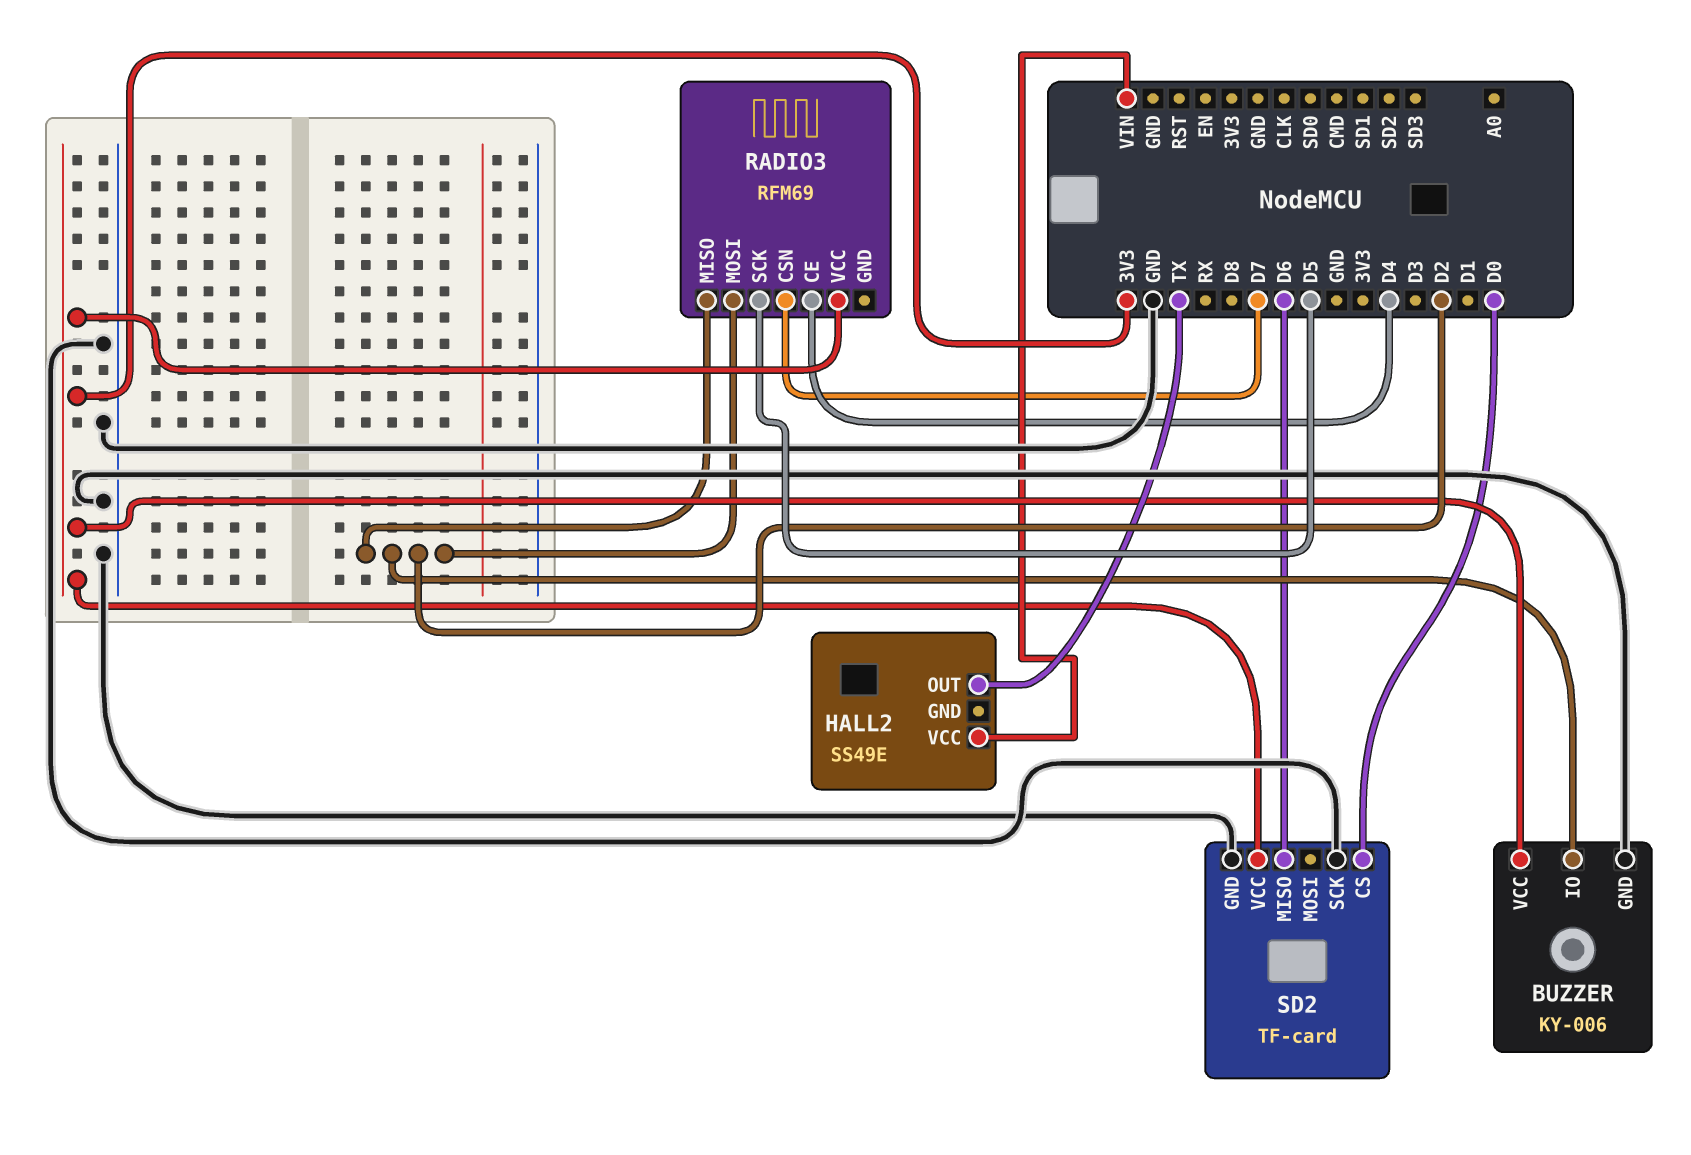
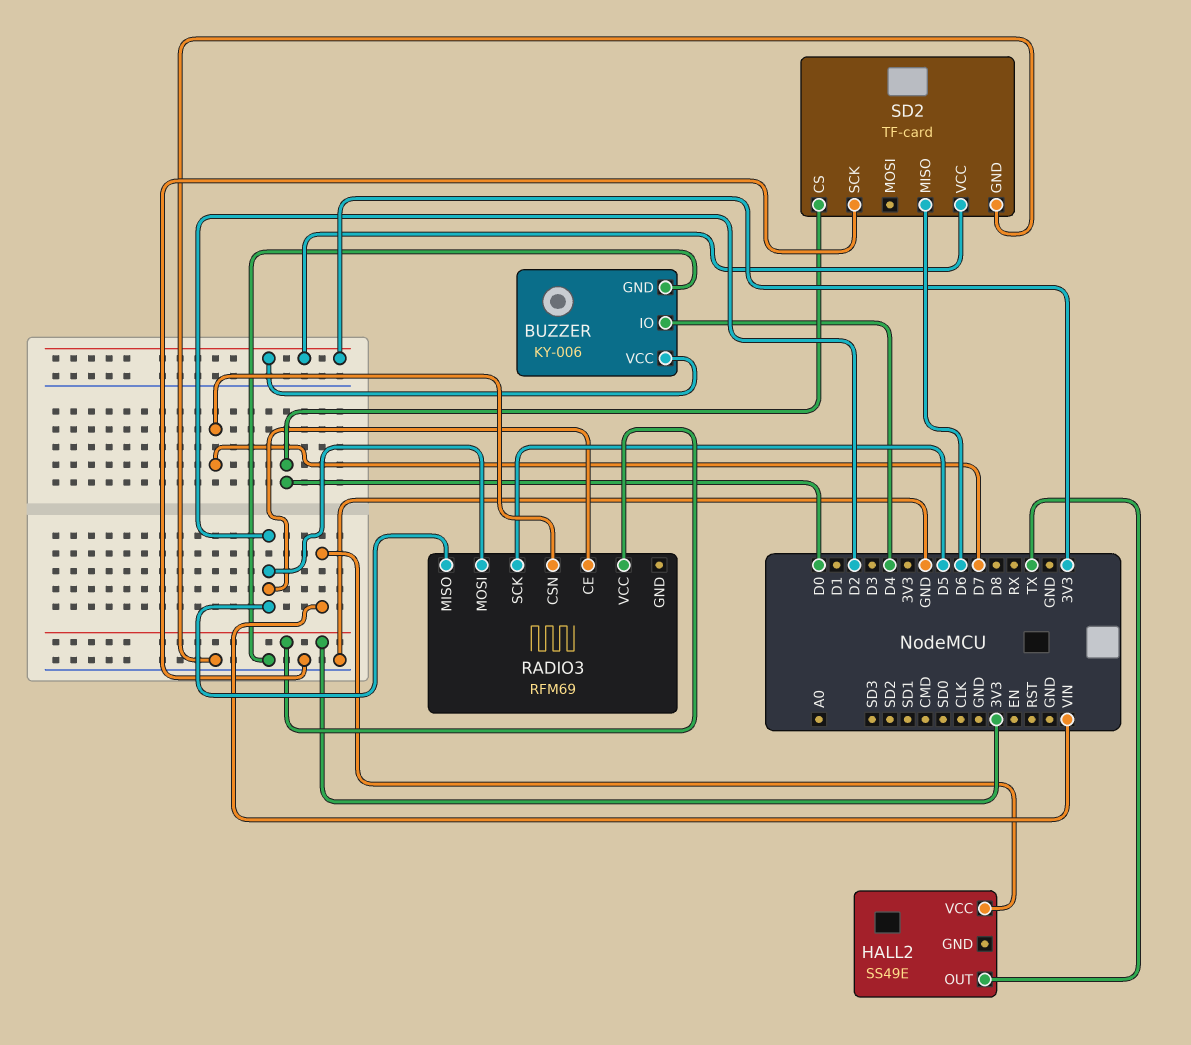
BUZZER pin IO: D2 -> D4
RADIO3 pin CE: D4 -> D2

